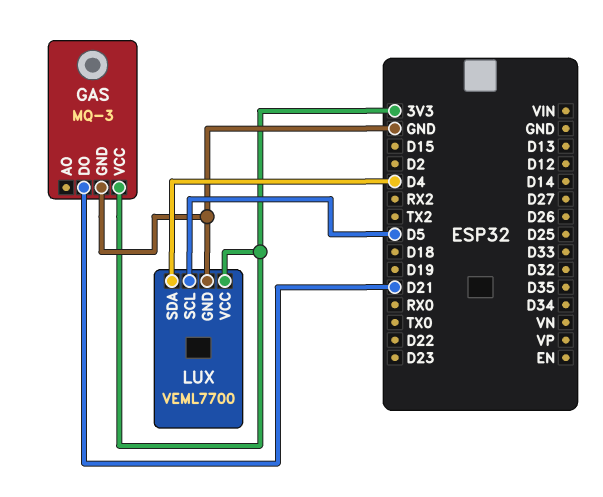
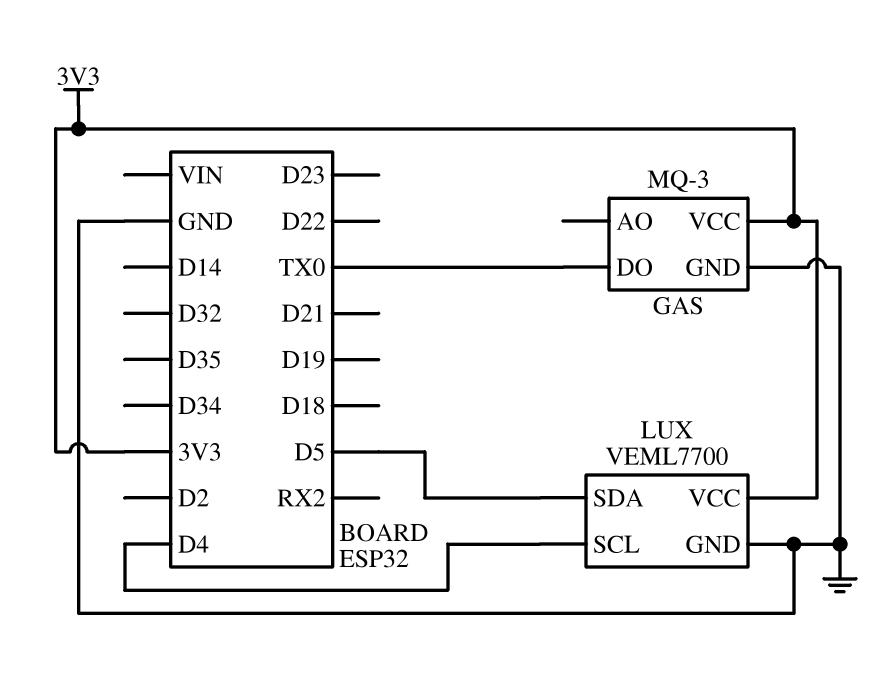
GAS pin DO: D21 -> TX0
LUX pin SCL: D5 -> D4
LUX pin SDA: D4 -> D5

